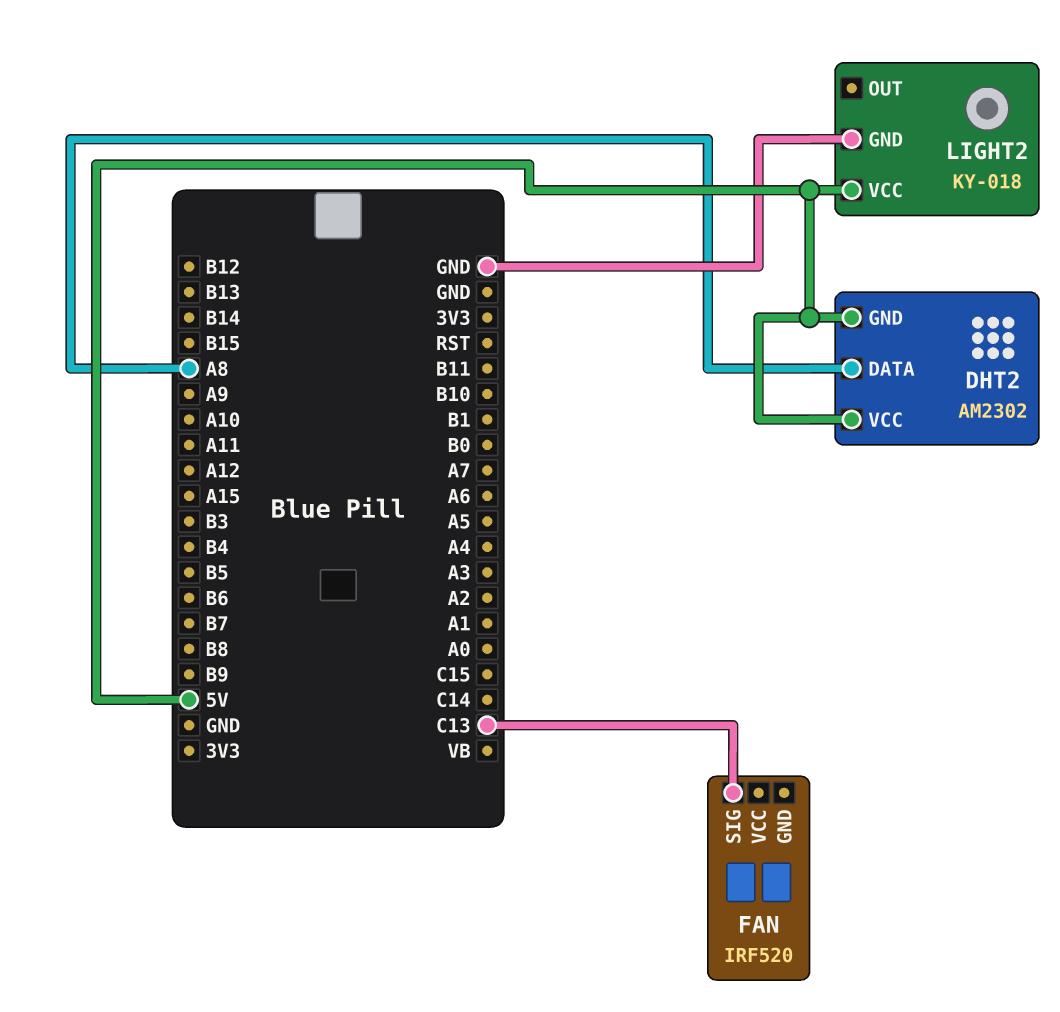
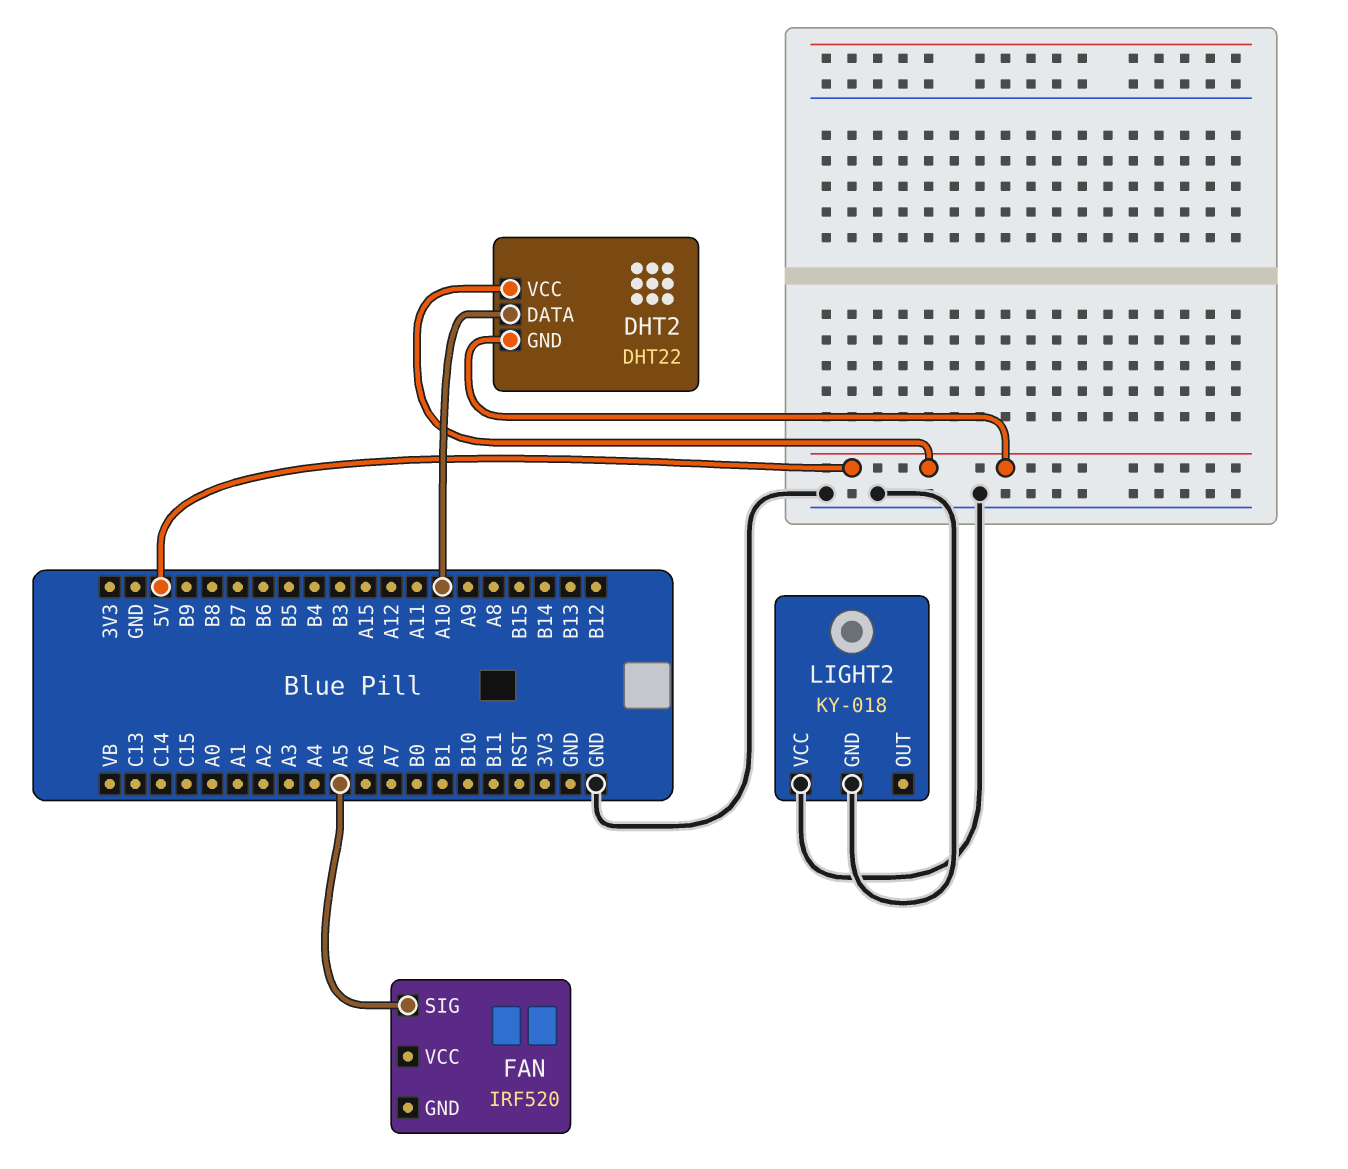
DHT2: AM2302 -> DHT22
DHT2 pin DATA: A8 -> A10
FAN pin SIG: C13 -> A5
LIGHT2 pin VCC: 5V -> GND

